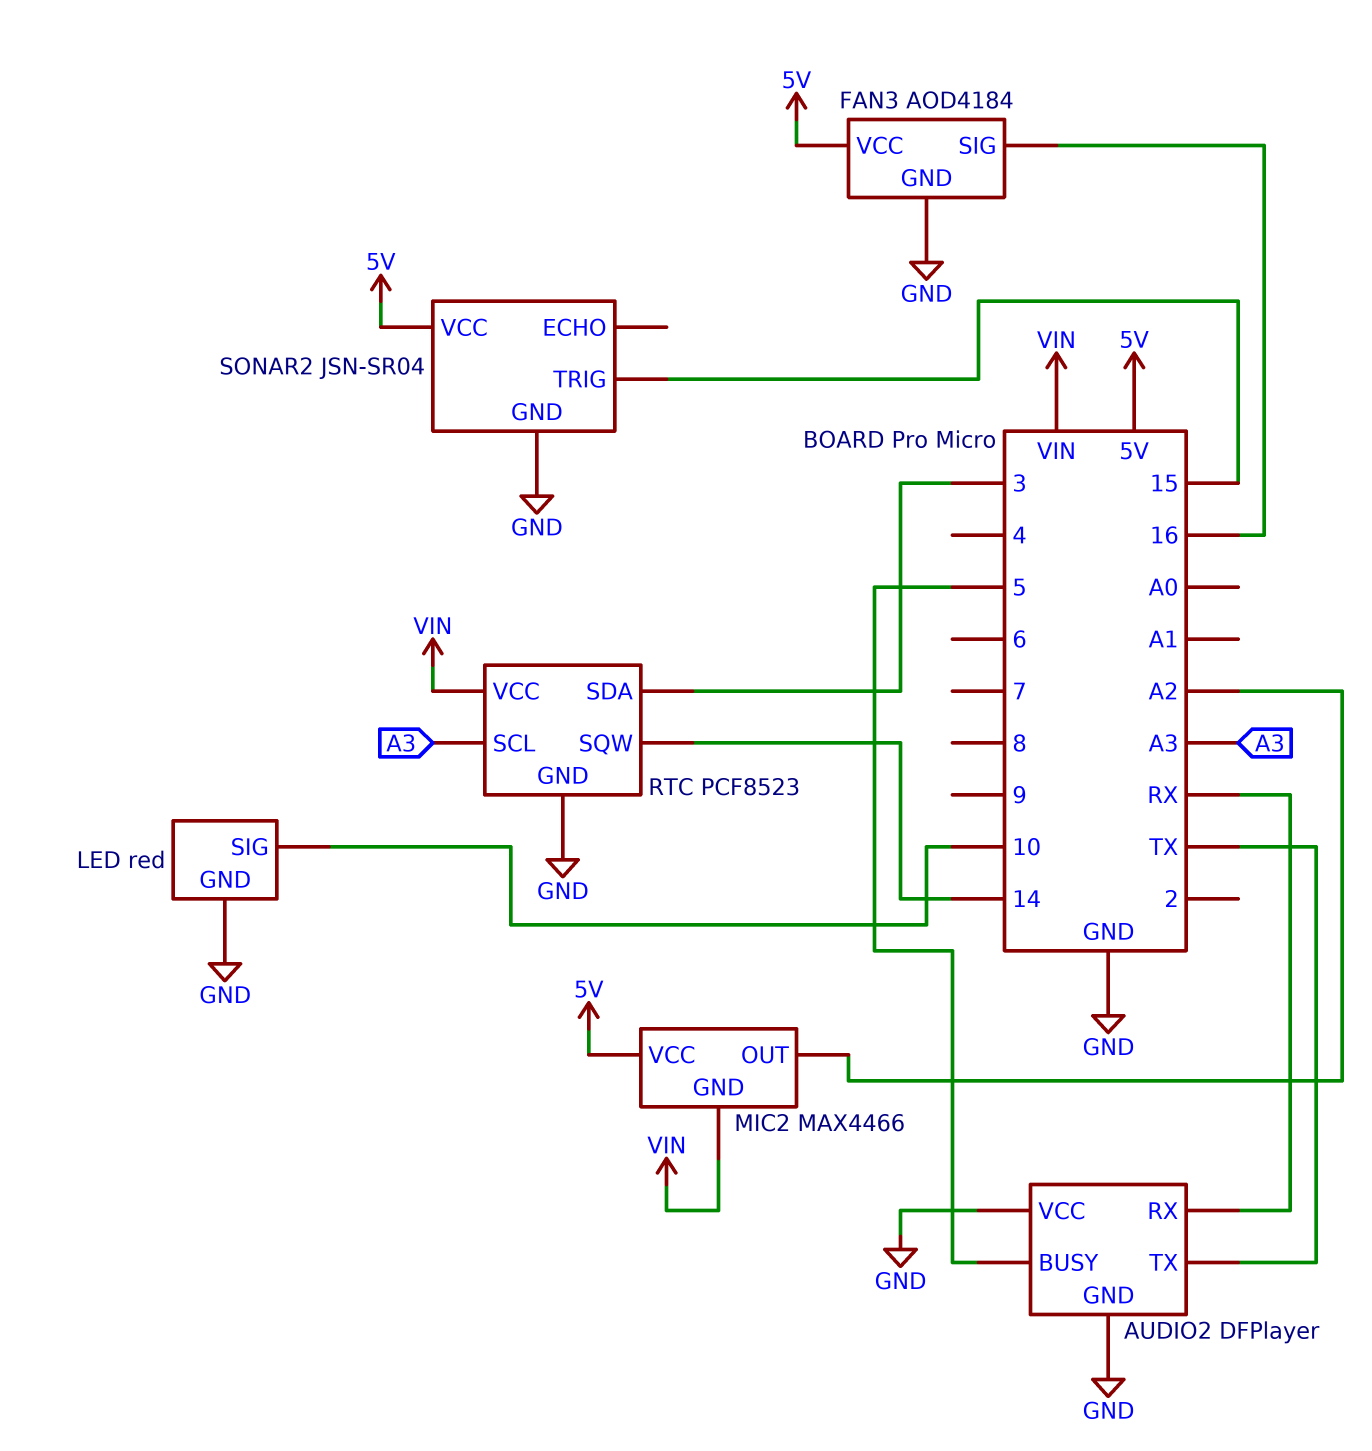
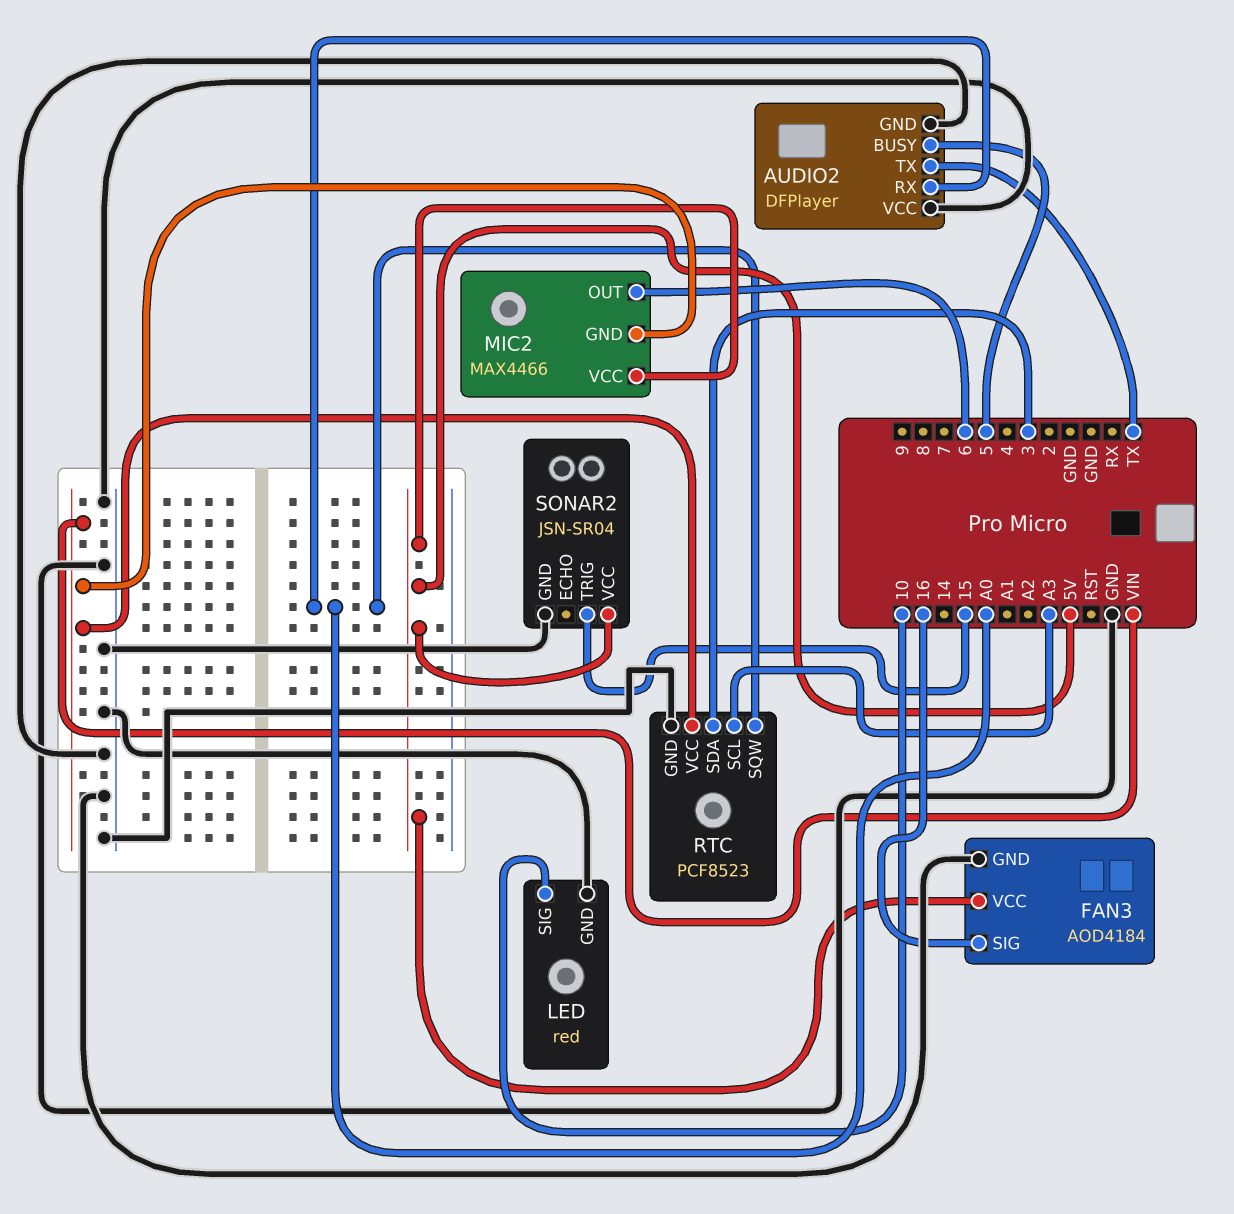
AUDIO2 pin RX: RX -> A0
MIC2 pin OUT: A2 -> 6
RTC pin SQW: 14 -> A0

